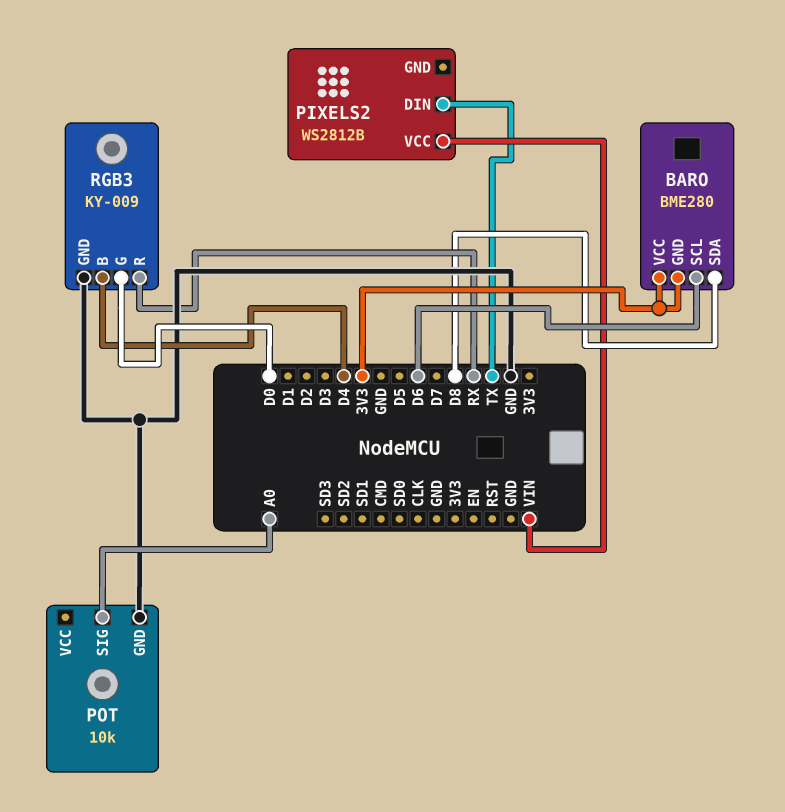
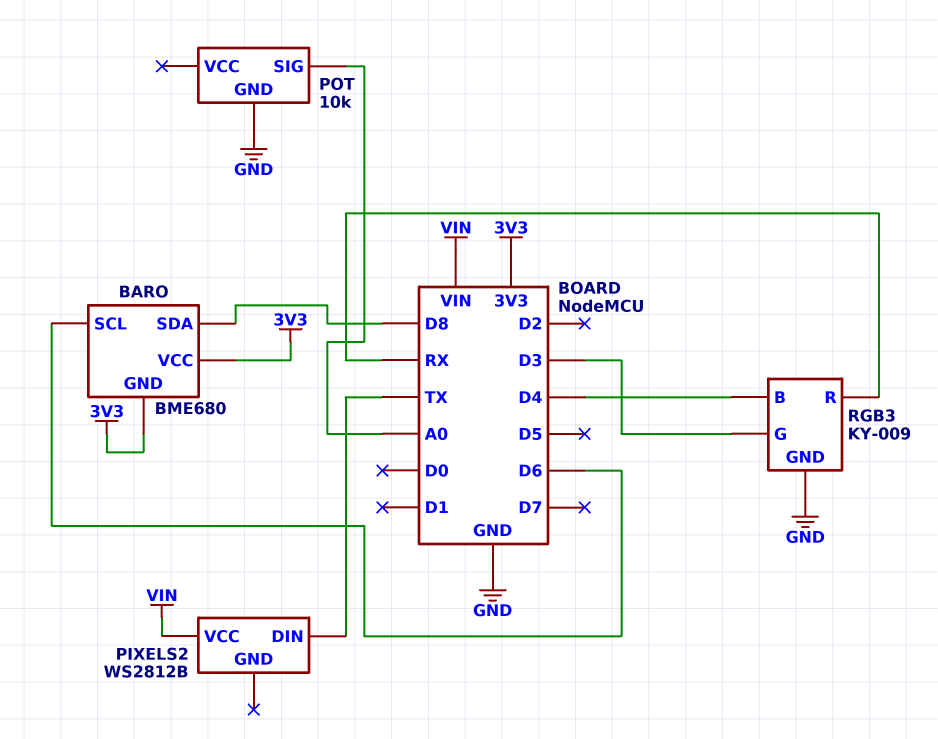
BARO: BME280 -> BME680
RGB3 pin G: D0 -> D3

